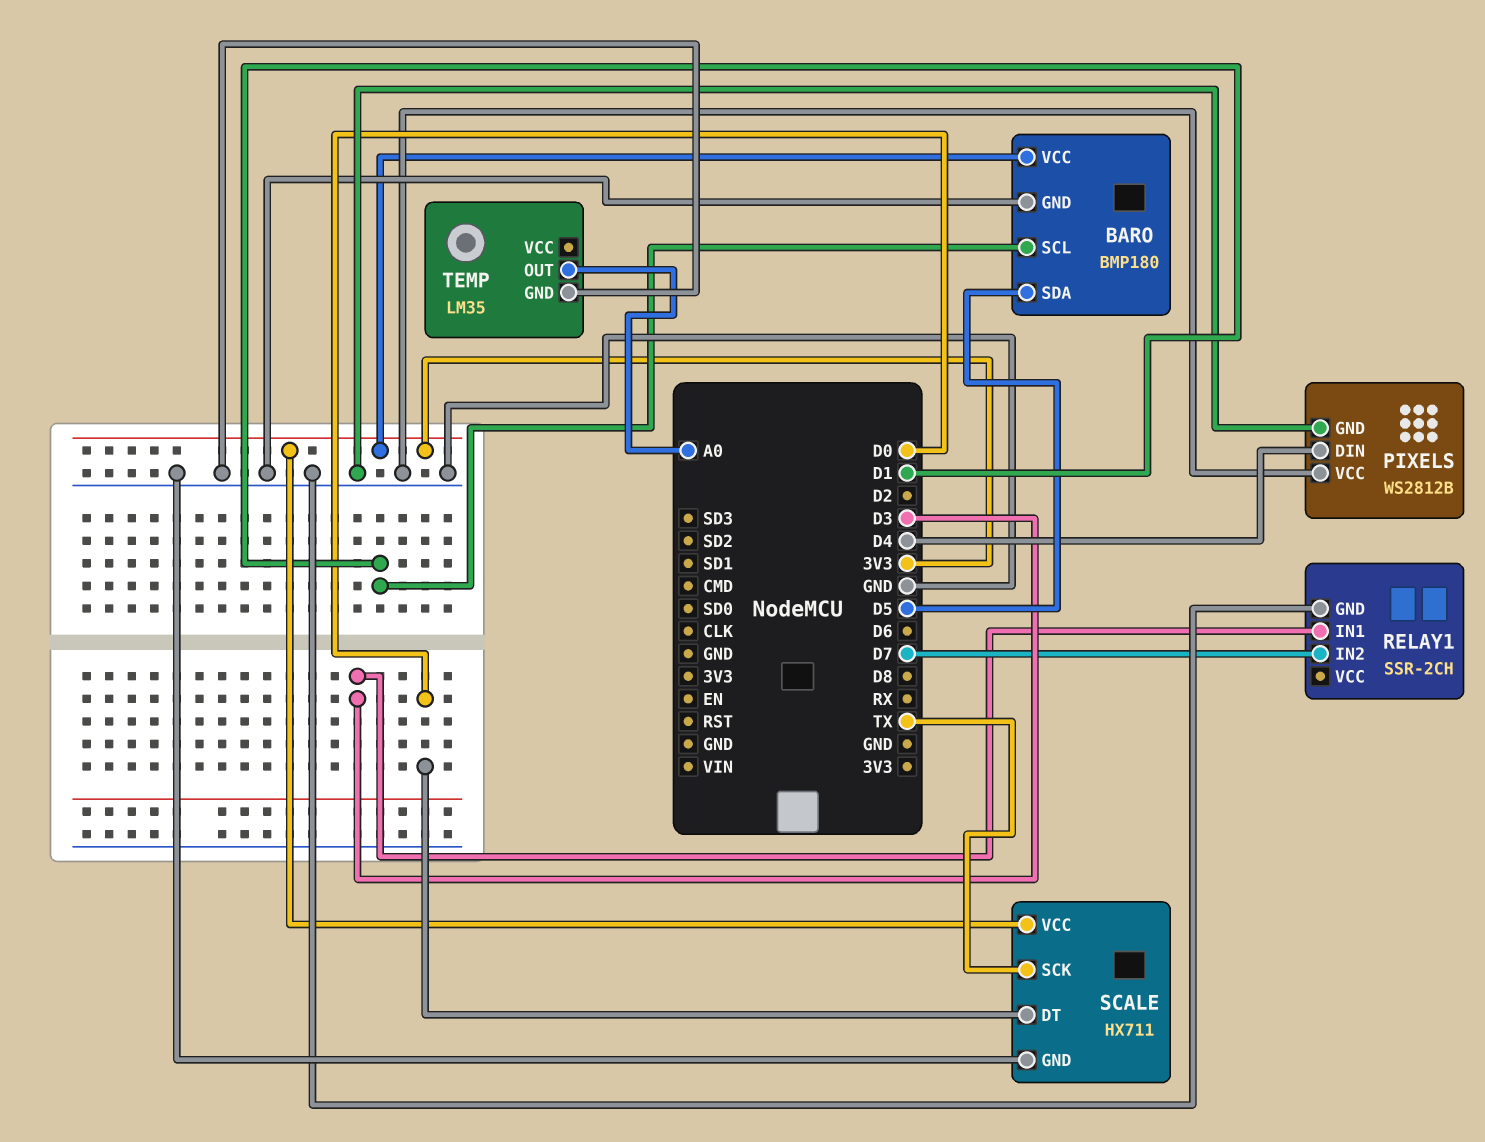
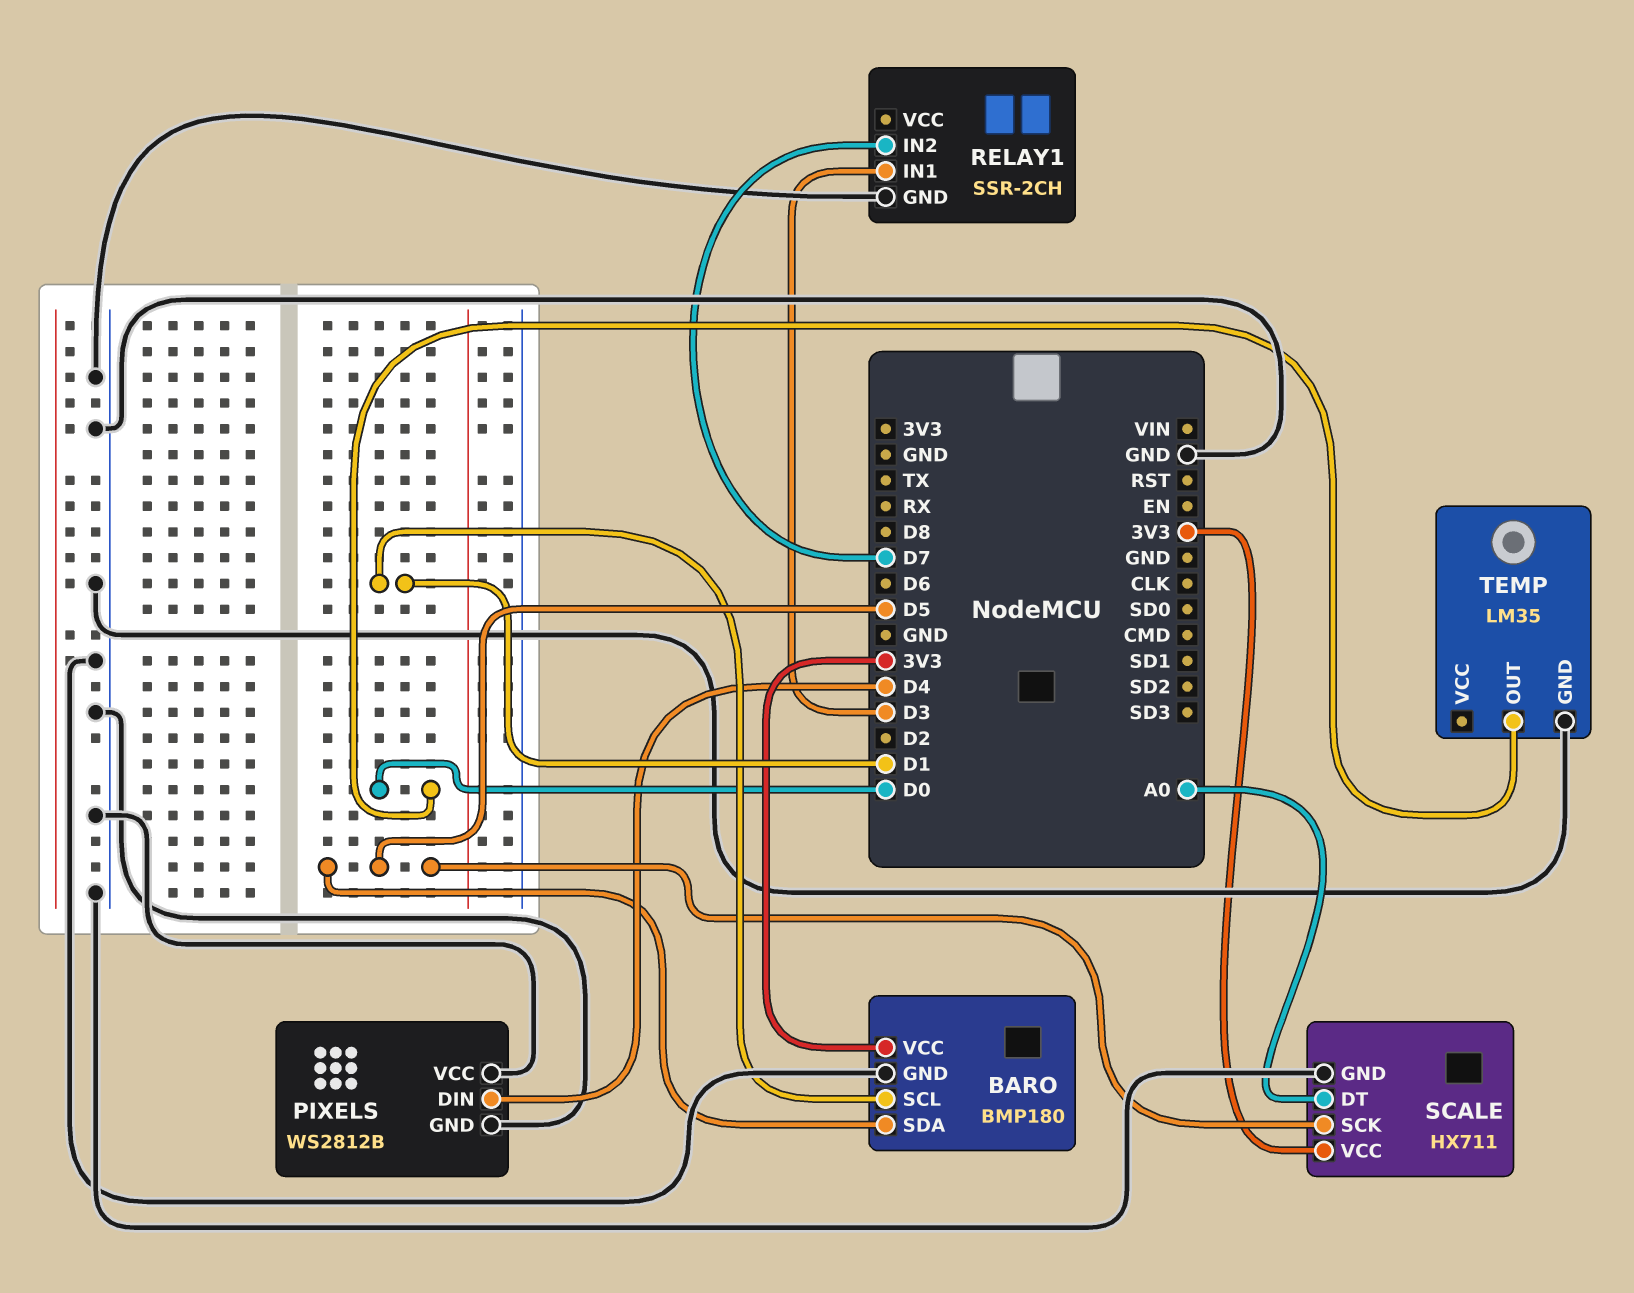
SCALE pin DT: D0 -> A0
SCALE pin SCK: TX -> D5
TEMP pin OUT: A0 -> D0

